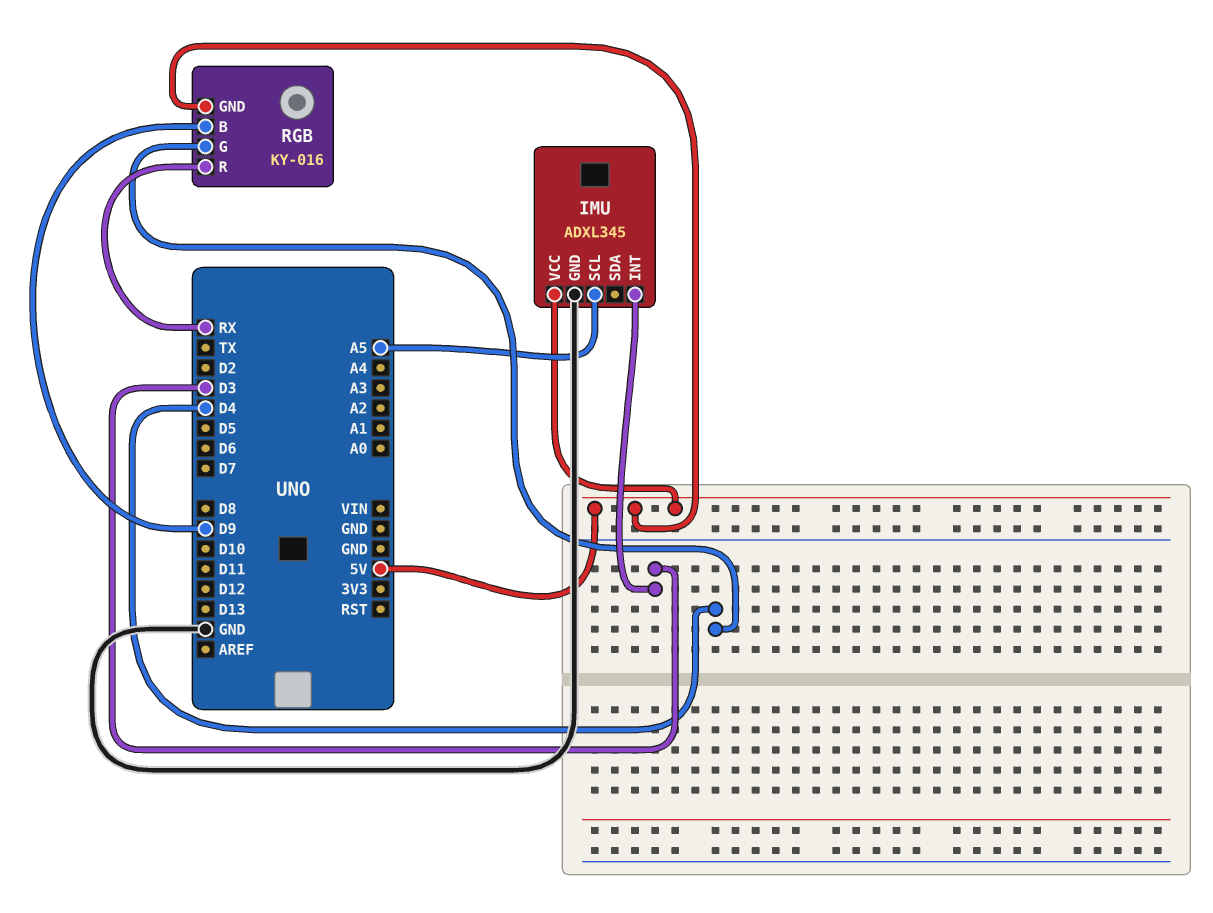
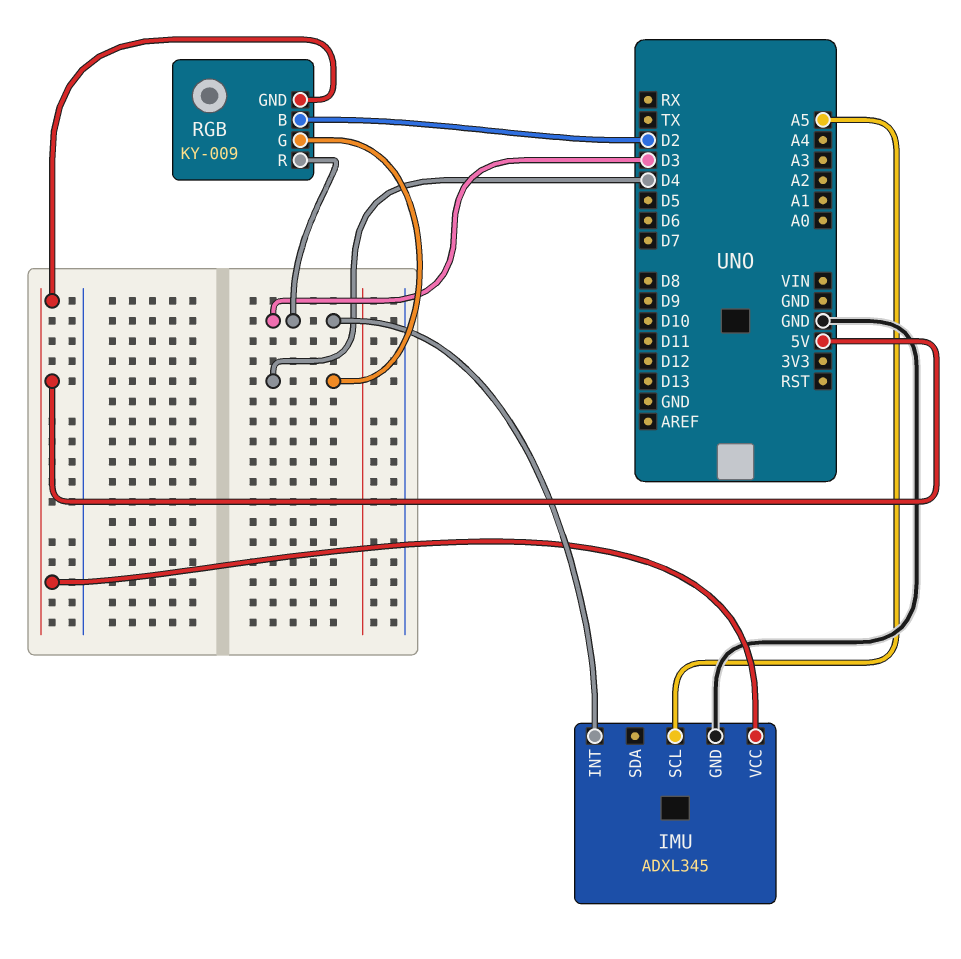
RGB: KY-016 -> KY-009
RGB pin B: D9 -> D2
RGB pin R: RX -> D3

